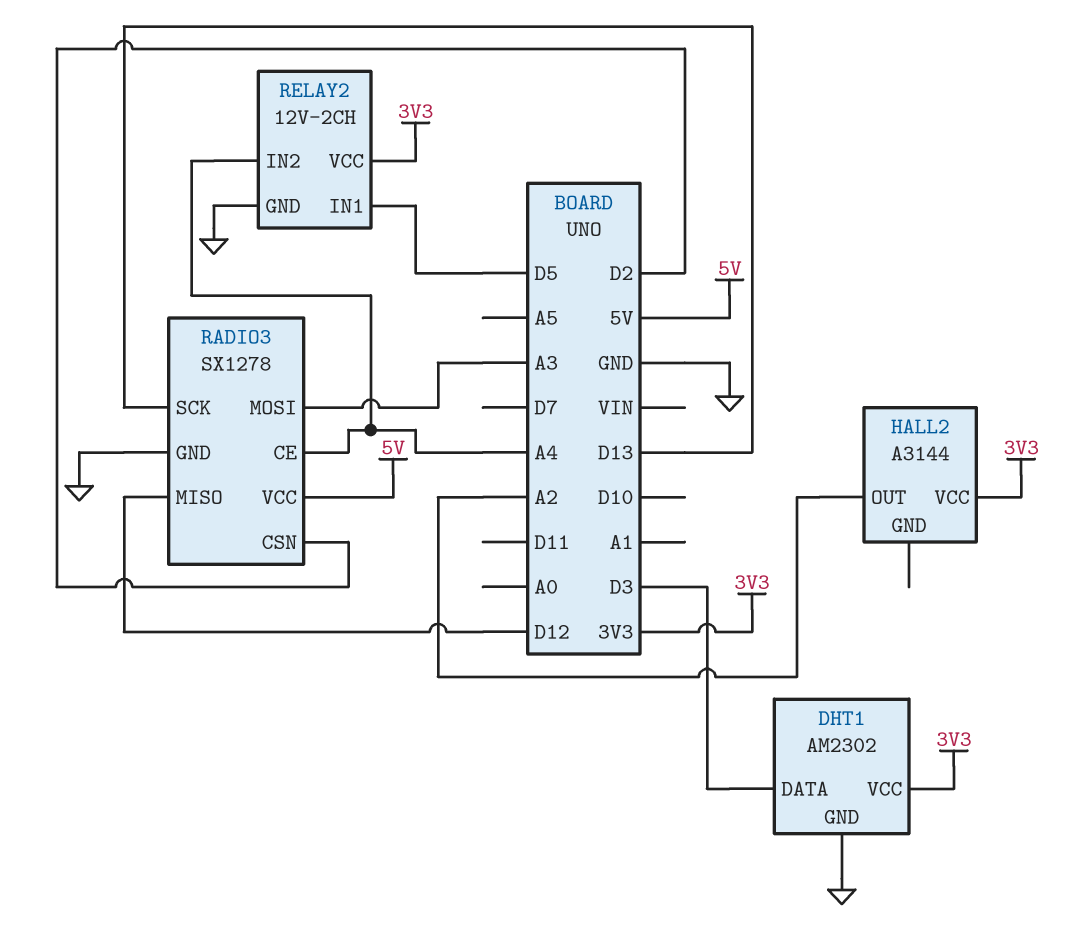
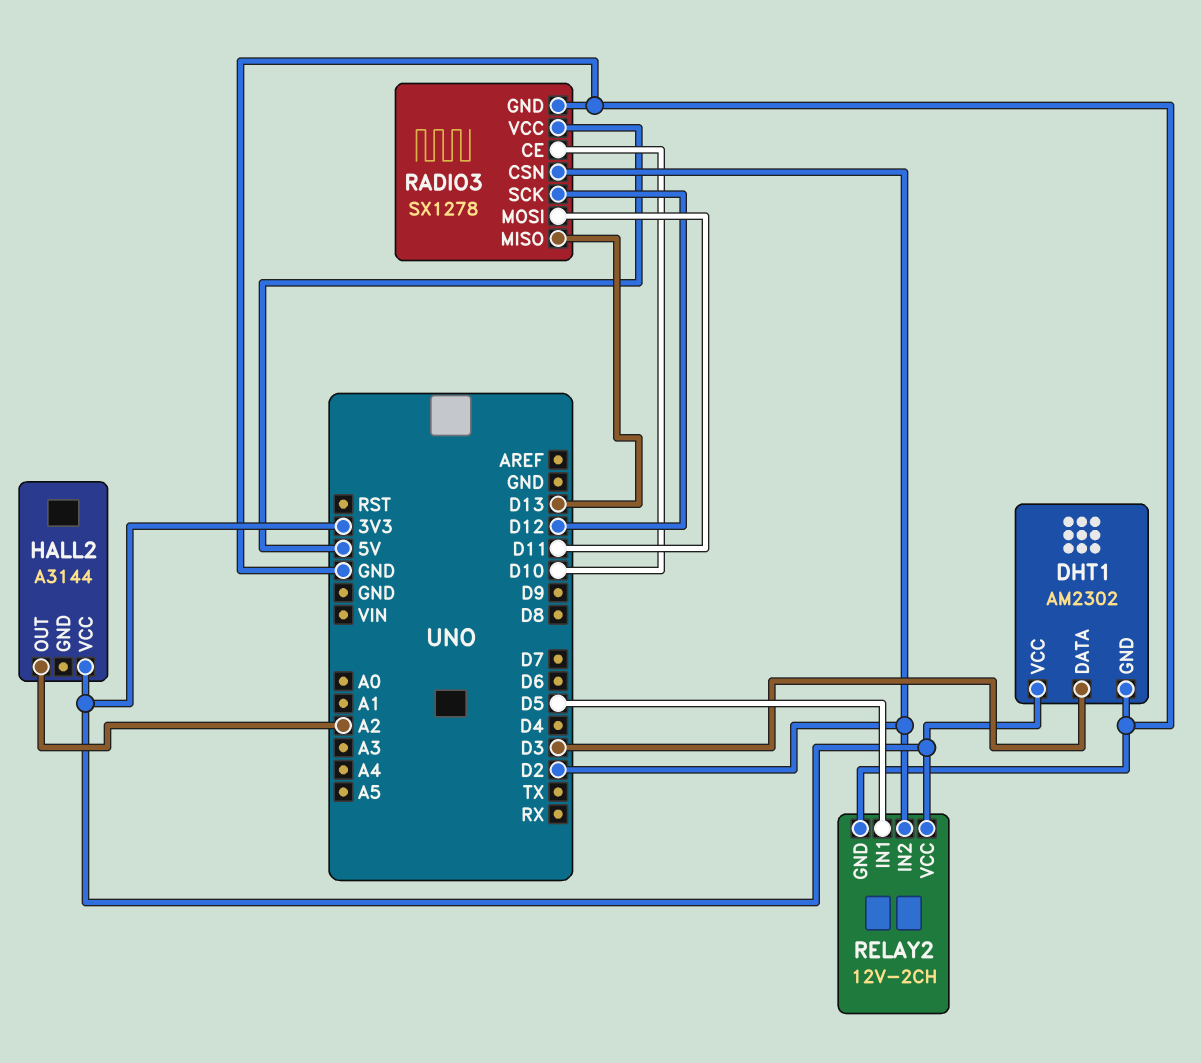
RADIO3 pin CE: A4 -> D10
RADIO3 pin MISO: D12 -> D13
RADIO3 pin MOSI: A3 -> D11
RADIO3 pin SCK: D13 -> D12
RELAY2 pin IN2: A4 -> D2

